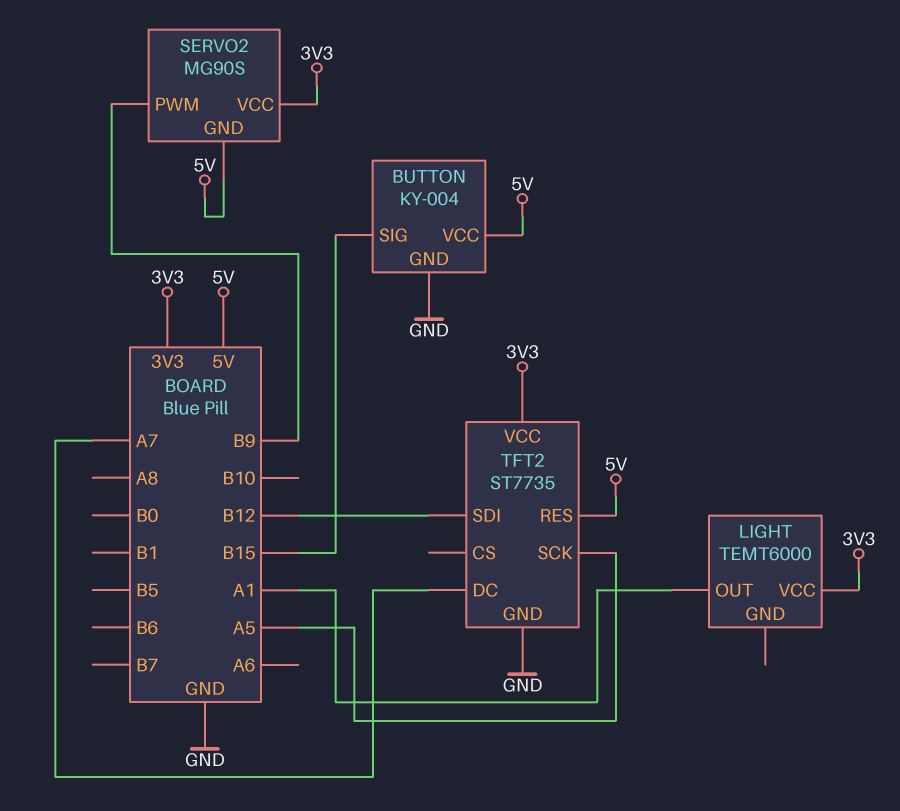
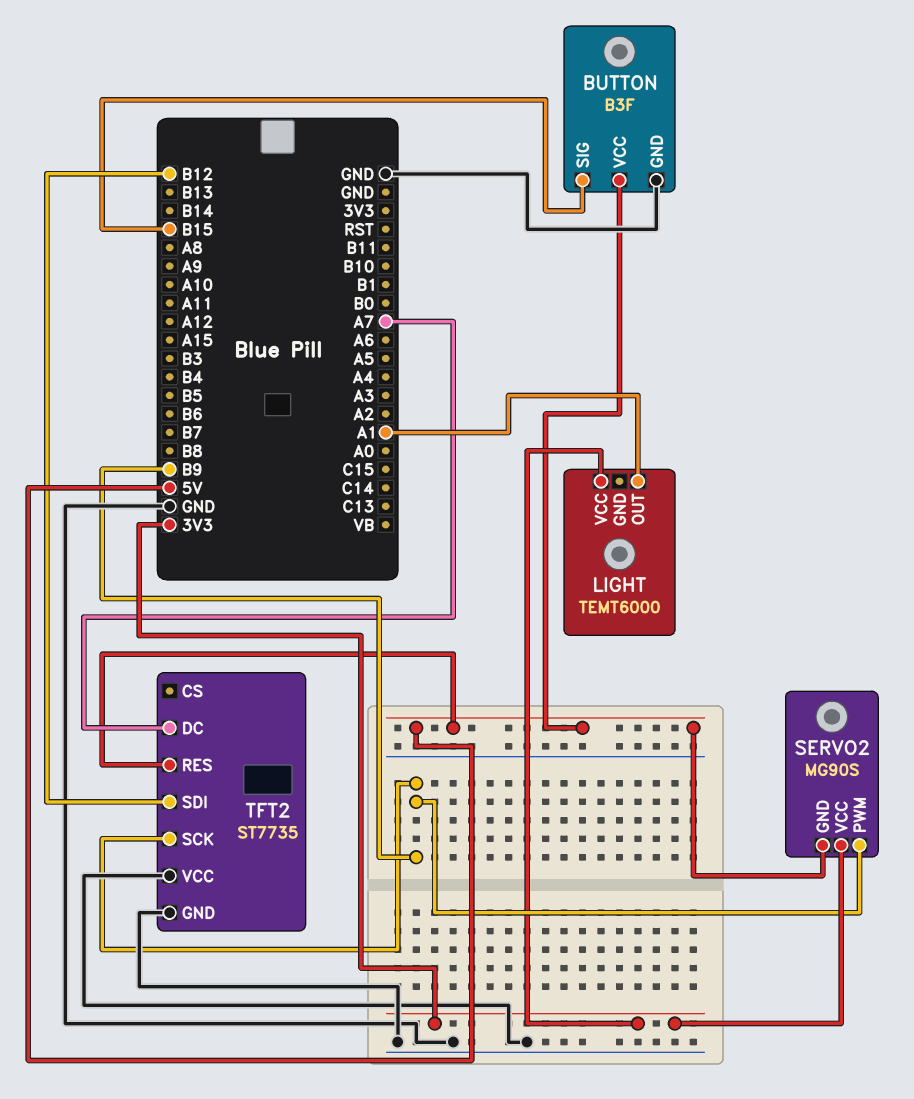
BUTTON: KY-004 -> B3F
TFT2 pin SCK: A5 -> B9
TFT2 pin VCC: 3V3 -> GND

